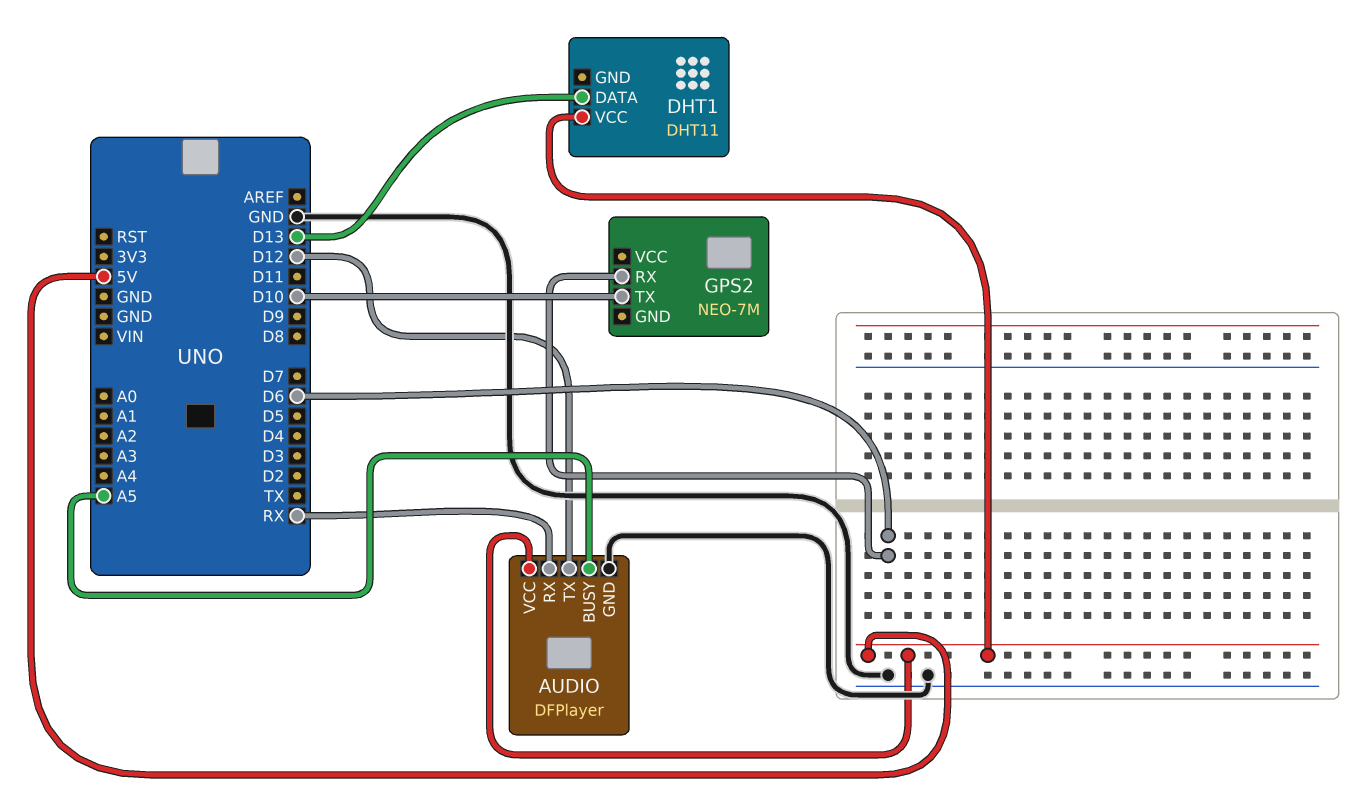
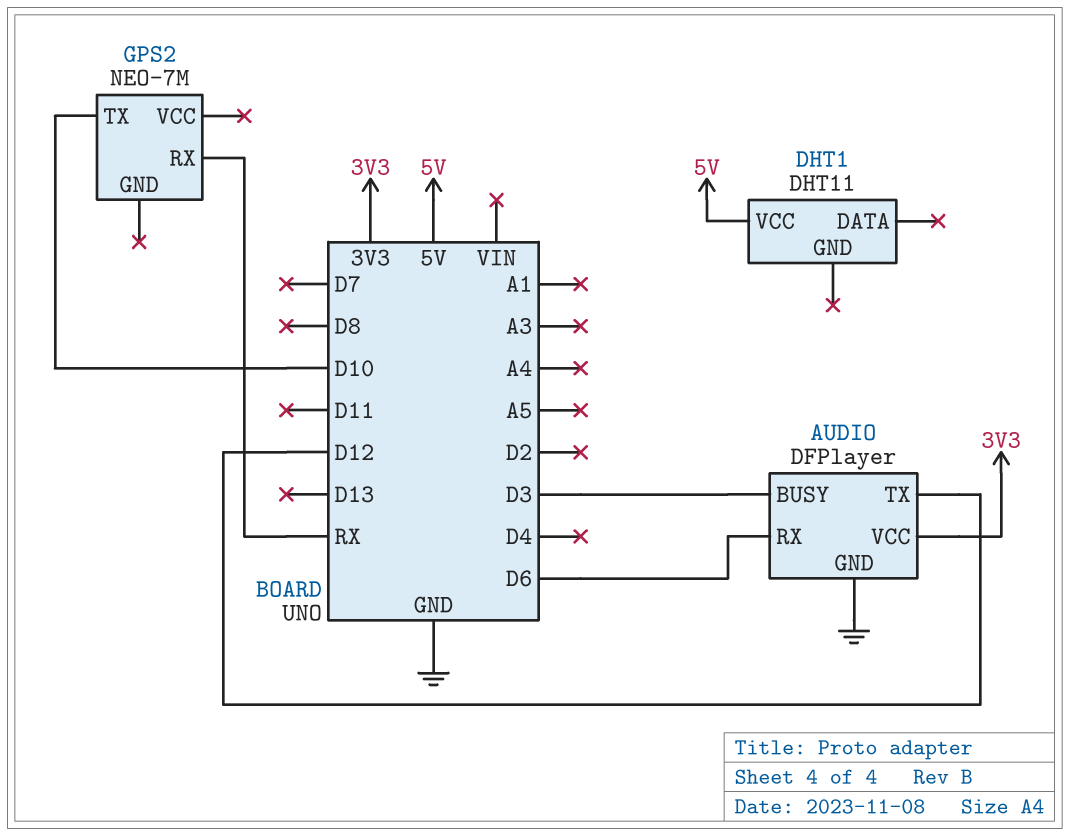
AUDIO pin BUSY: A5 -> D3
AUDIO pin RX: RX -> D6
AUDIO pin VCC: 5V -> 3V3
DHT1 pin DATA: D13 -> none
GPS2 pin RX: D6 -> RX

